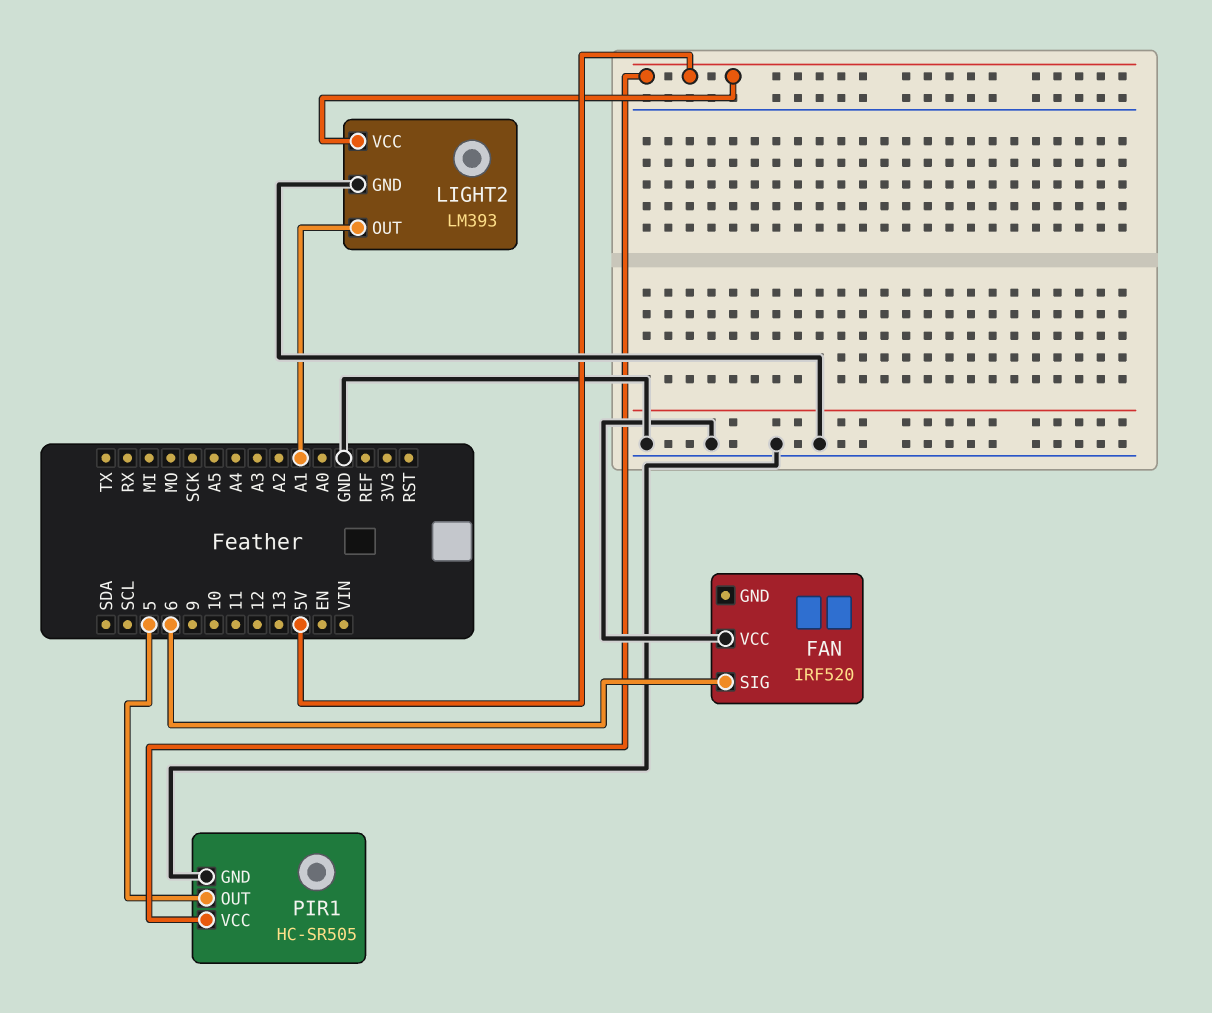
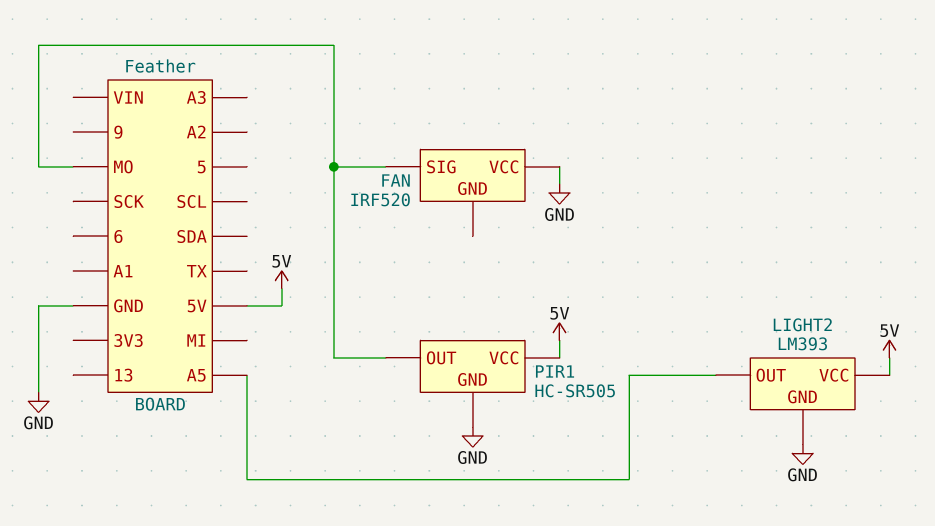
FAN pin SIG: 6 -> MO
LIGHT2 pin OUT: A1 -> A5
PIR1 pin OUT: 5 -> MO

